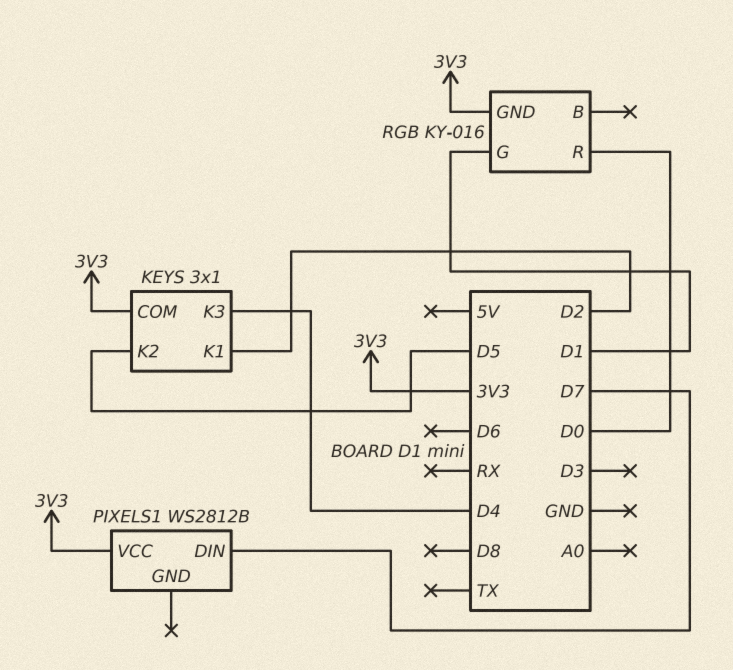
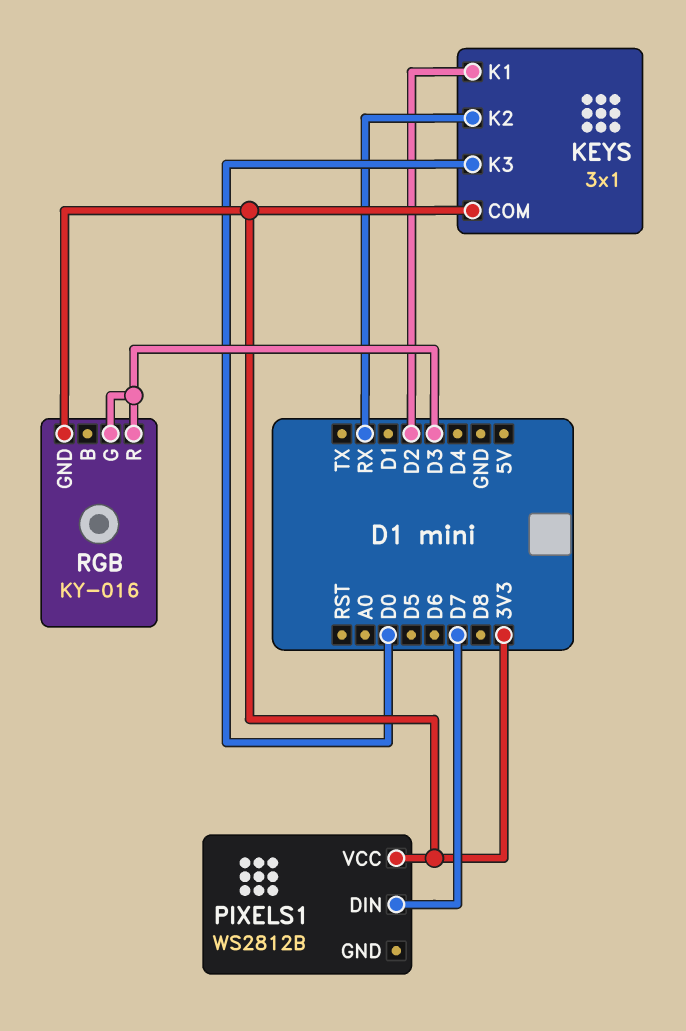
KEYS pin K2: D5 -> RX
KEYS pin K3: D4 -> D0
RGB pin G: D1 -> D3
RGB pin R: D0 -> D3

